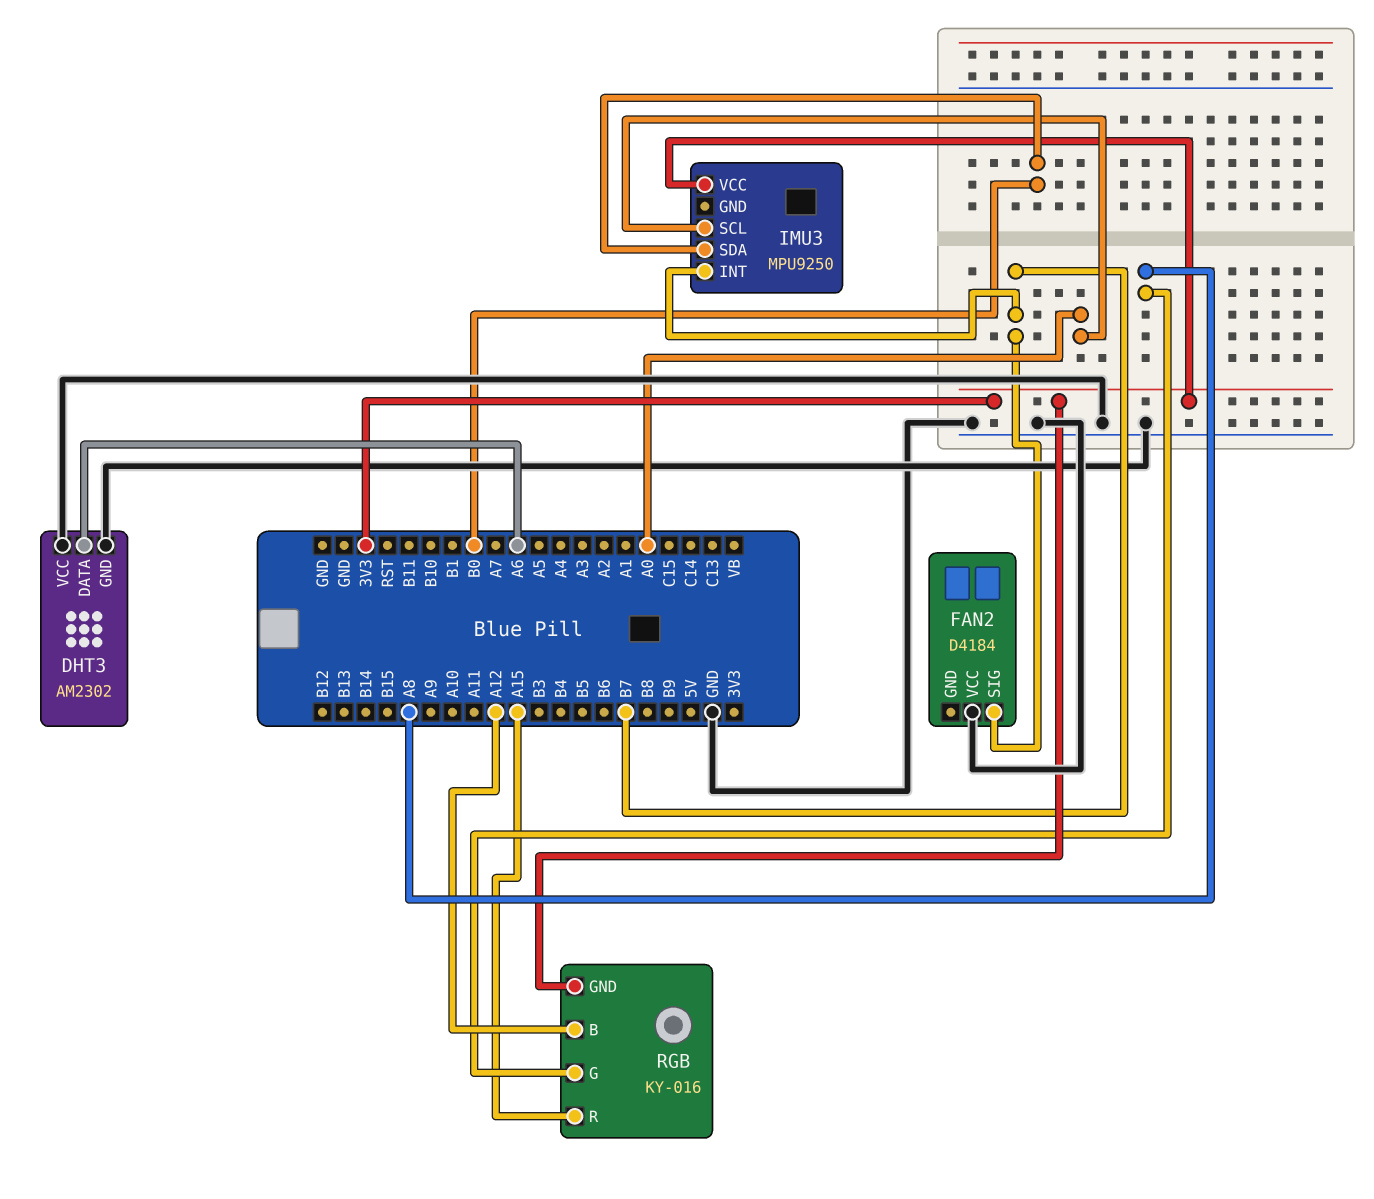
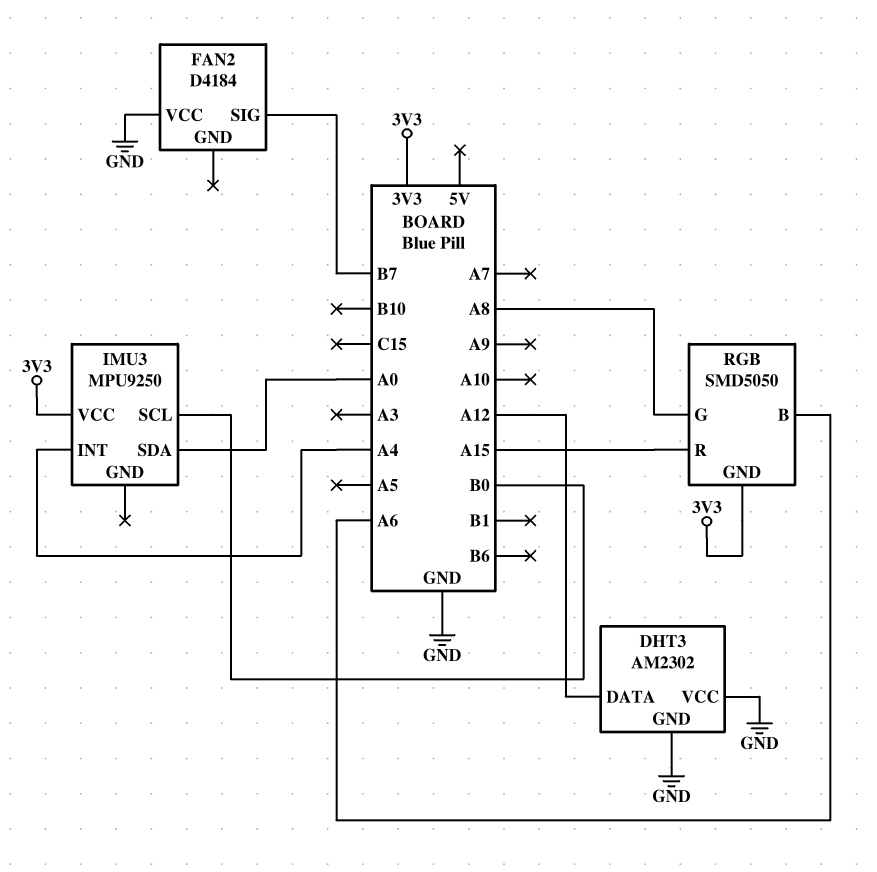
DHT3 pin DATA: A6 -> A12
IMU3 pin INT: B7 -> A4
IMU3 pin SCL: A0 -> B0
IMU3 pin SDA: B0 -> A0
RGB: KY-016 -> SMD5050
RGB pin B: A12 -> A6

